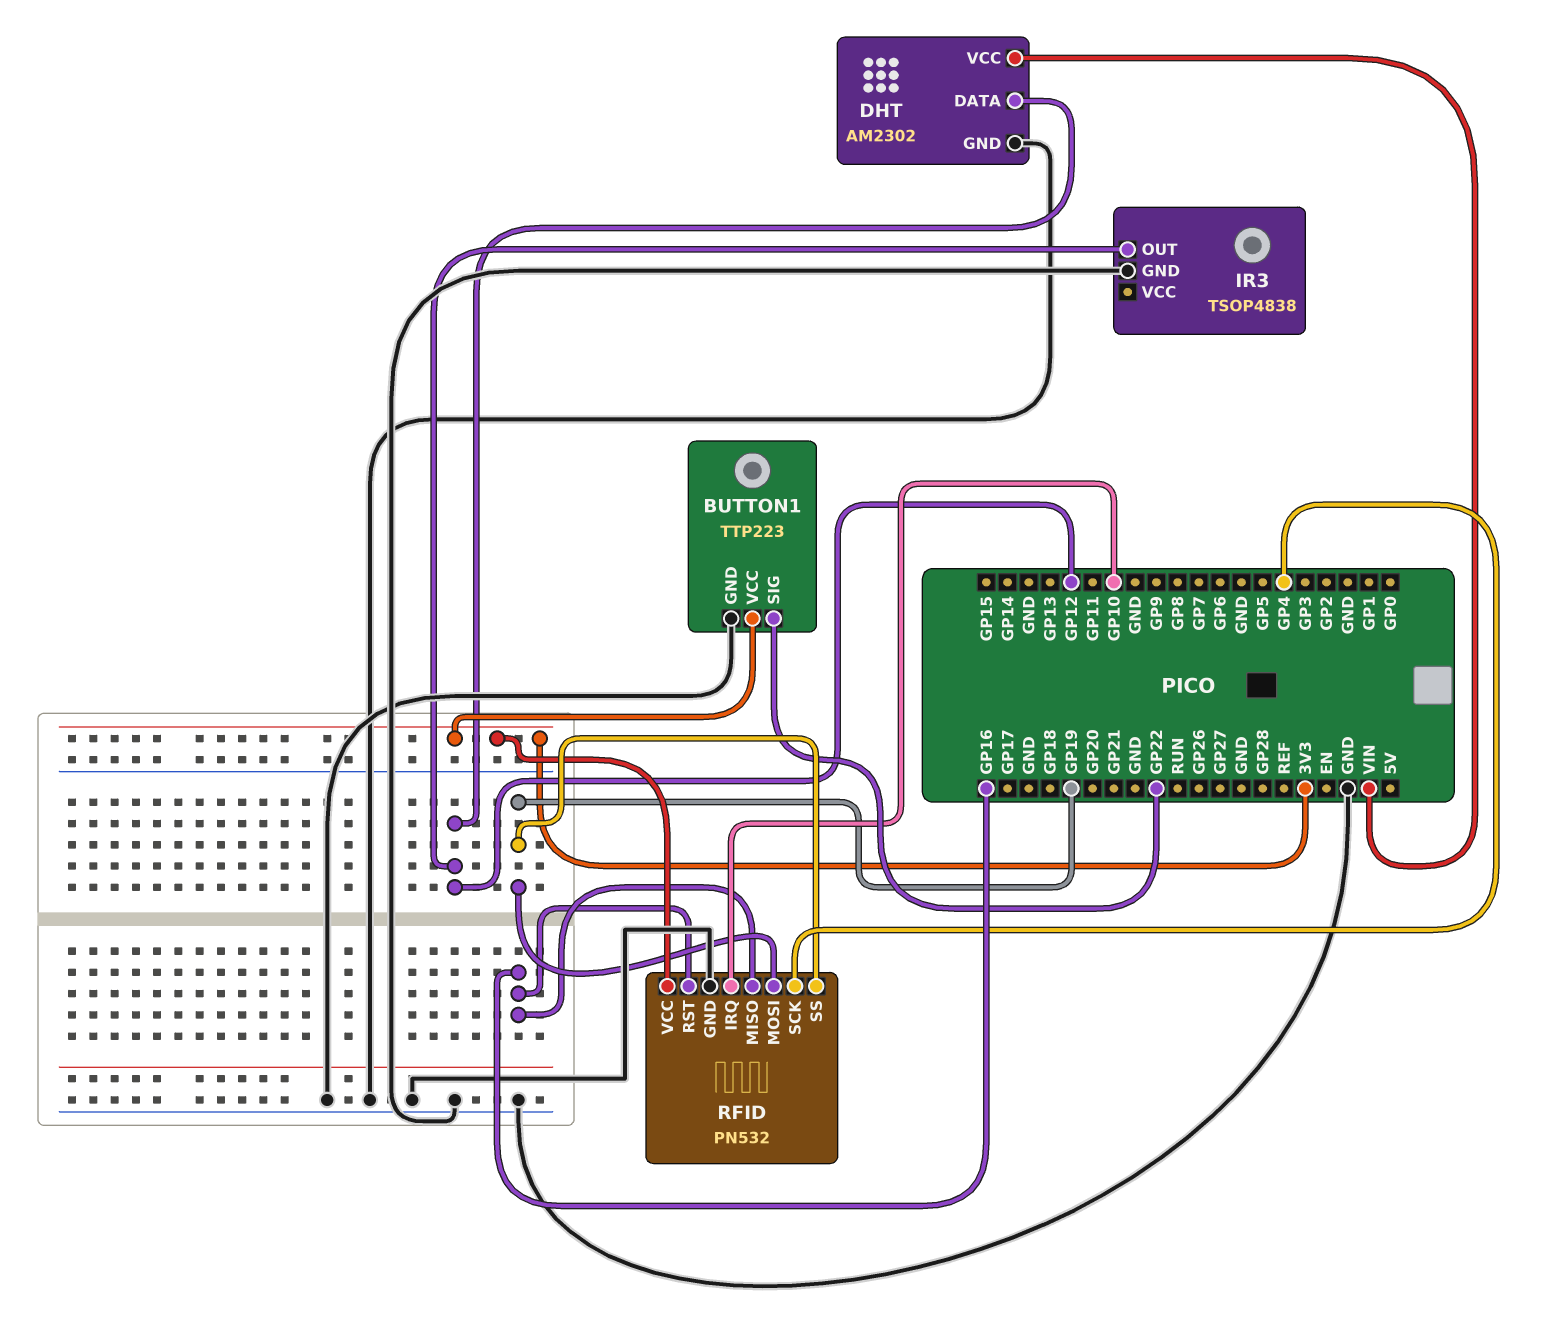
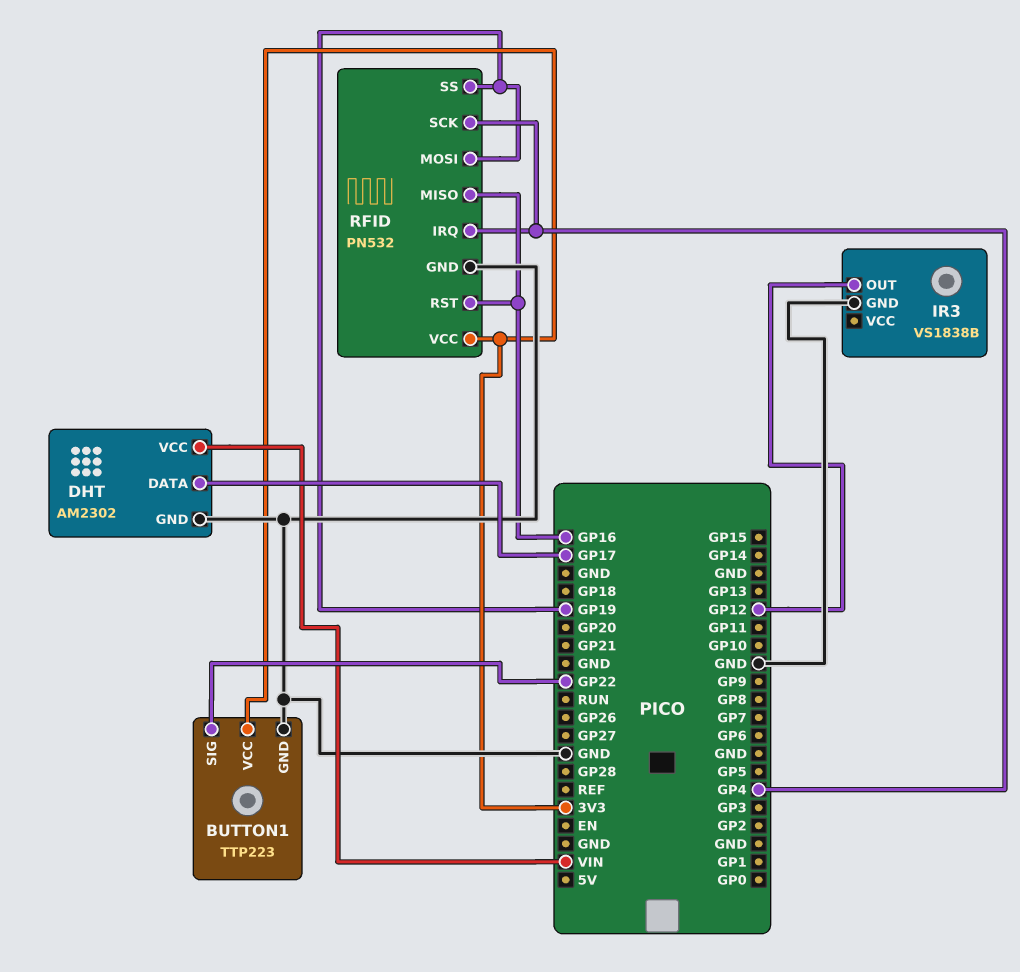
DHT pin DATA: GP12 -> GP17
IR3: TSOP4838 -> VS1838B
RFID pin IRQ: GP10 -> GP4

